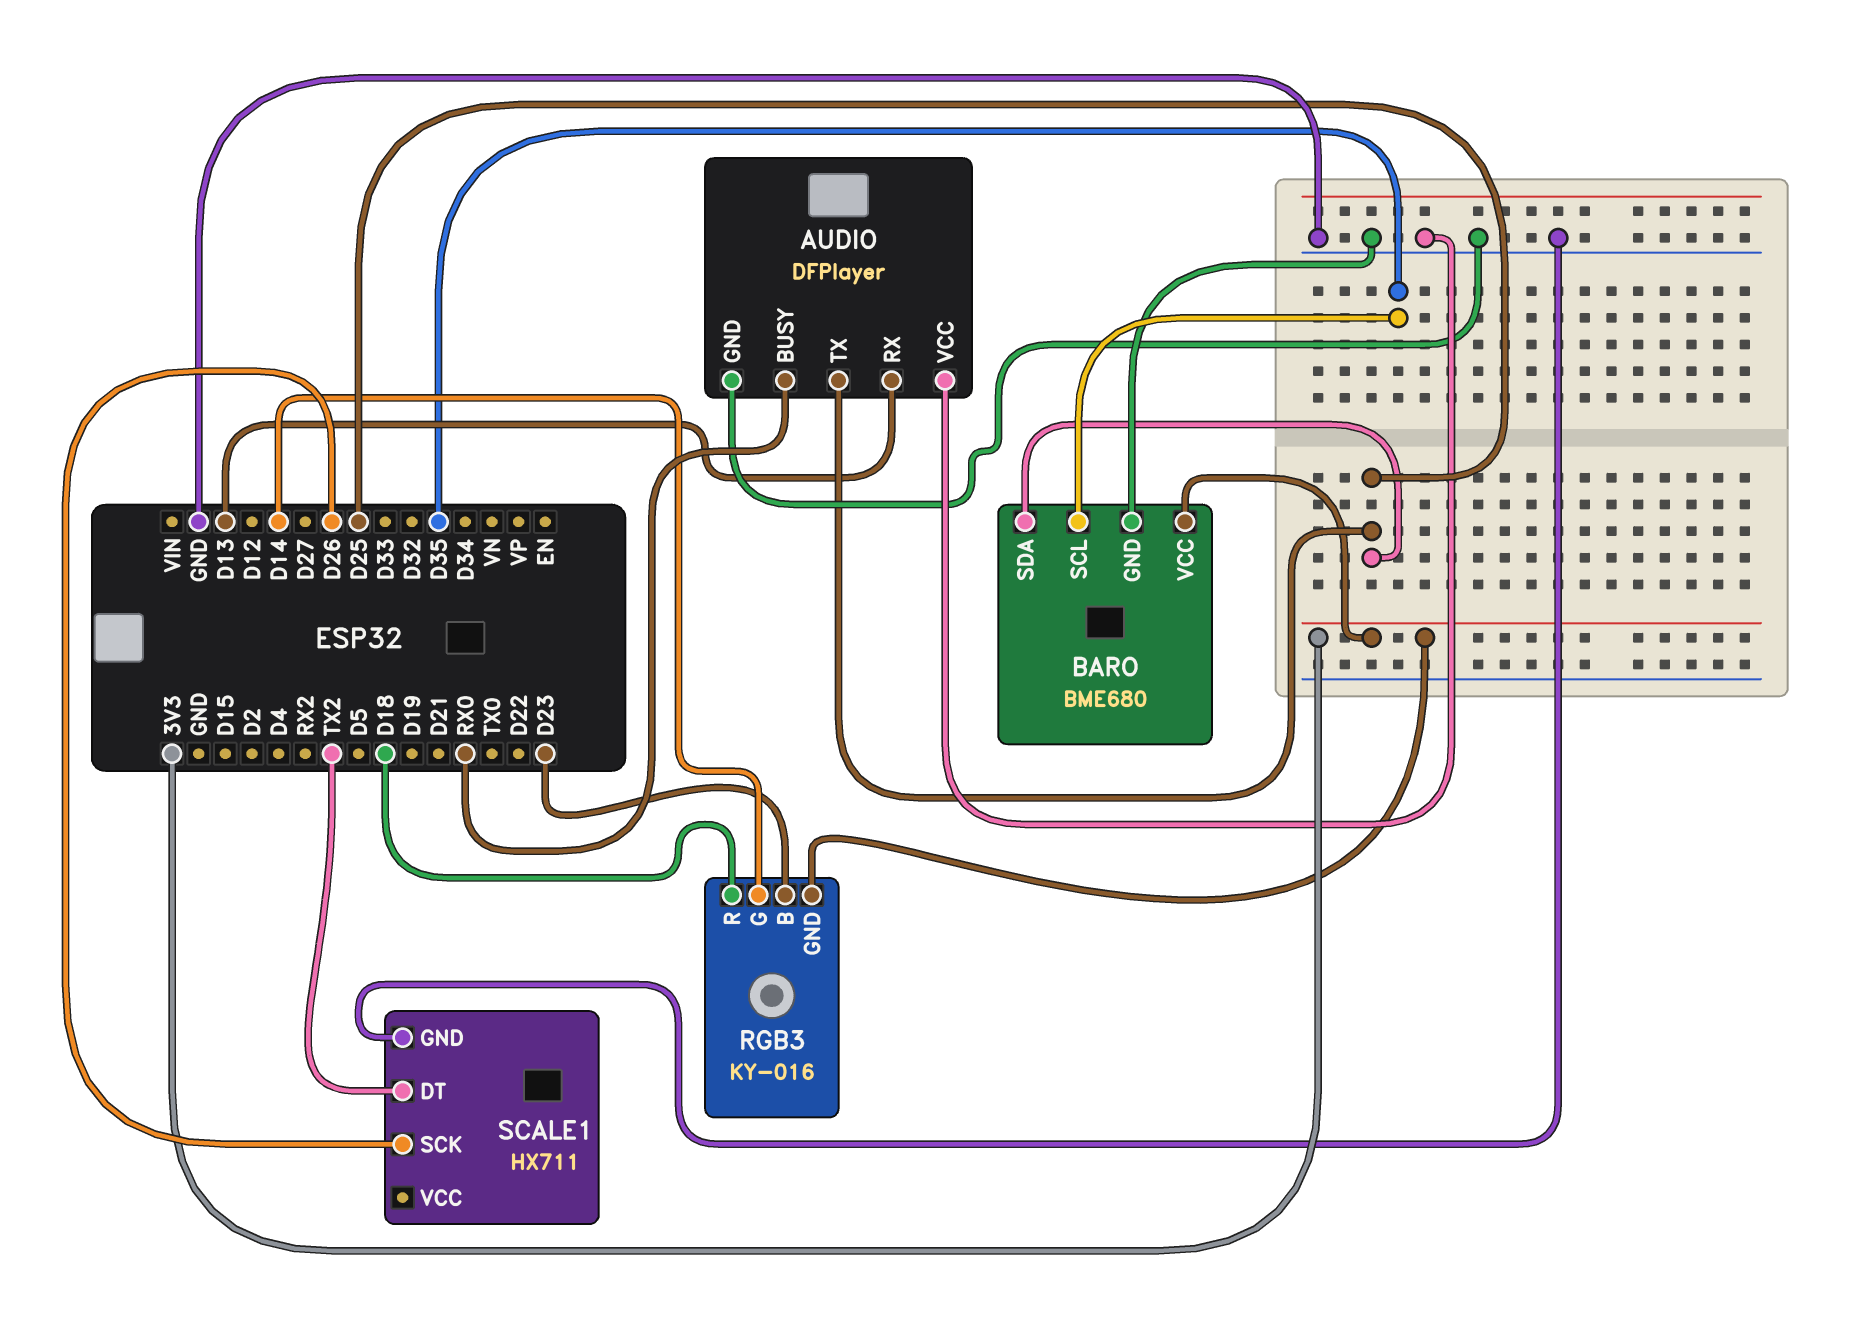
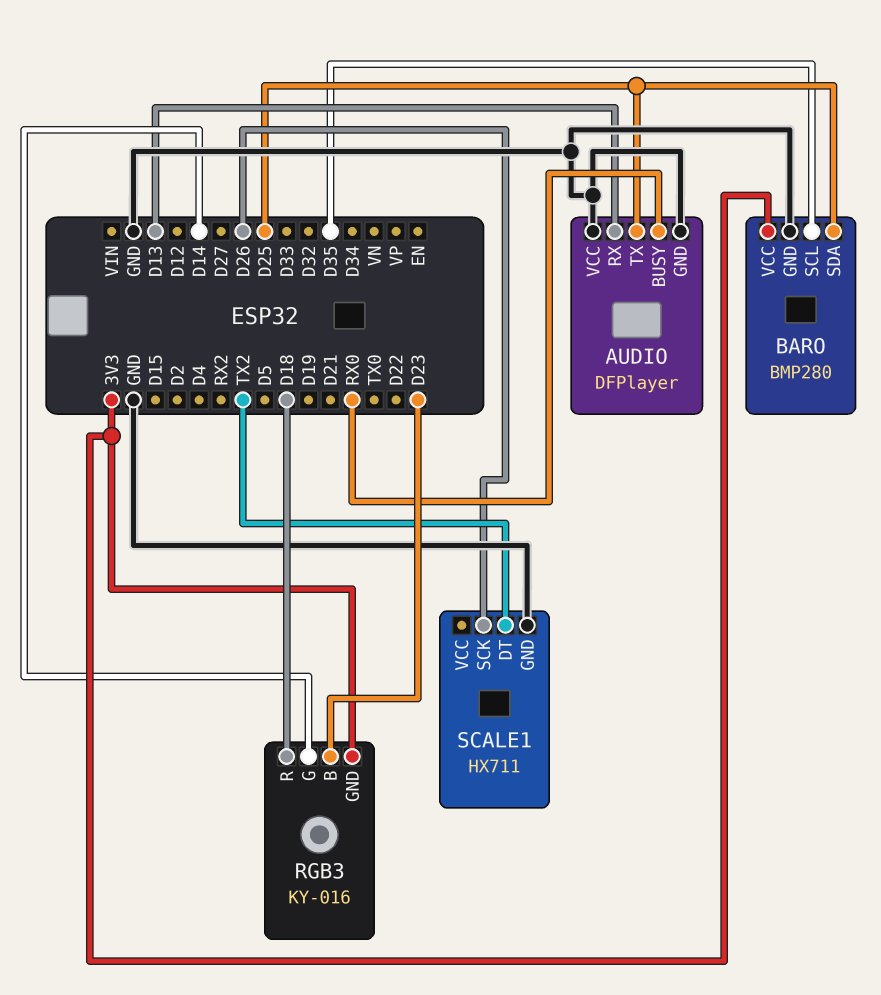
BARO: BME680 -> BMP280

